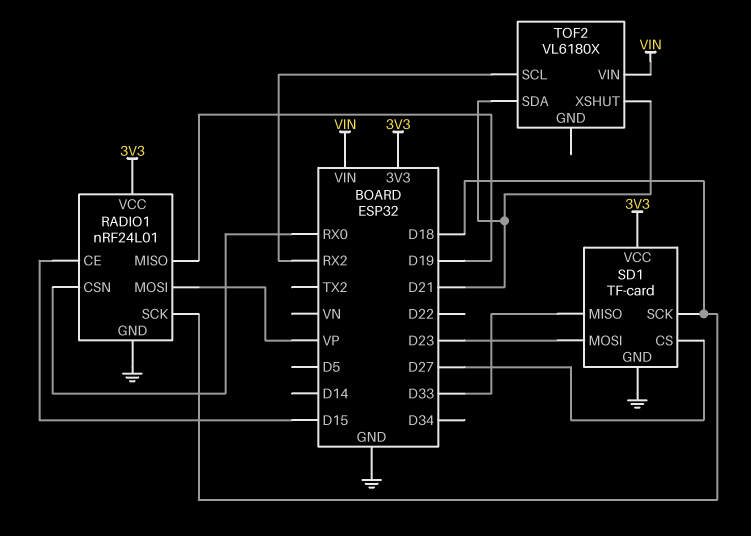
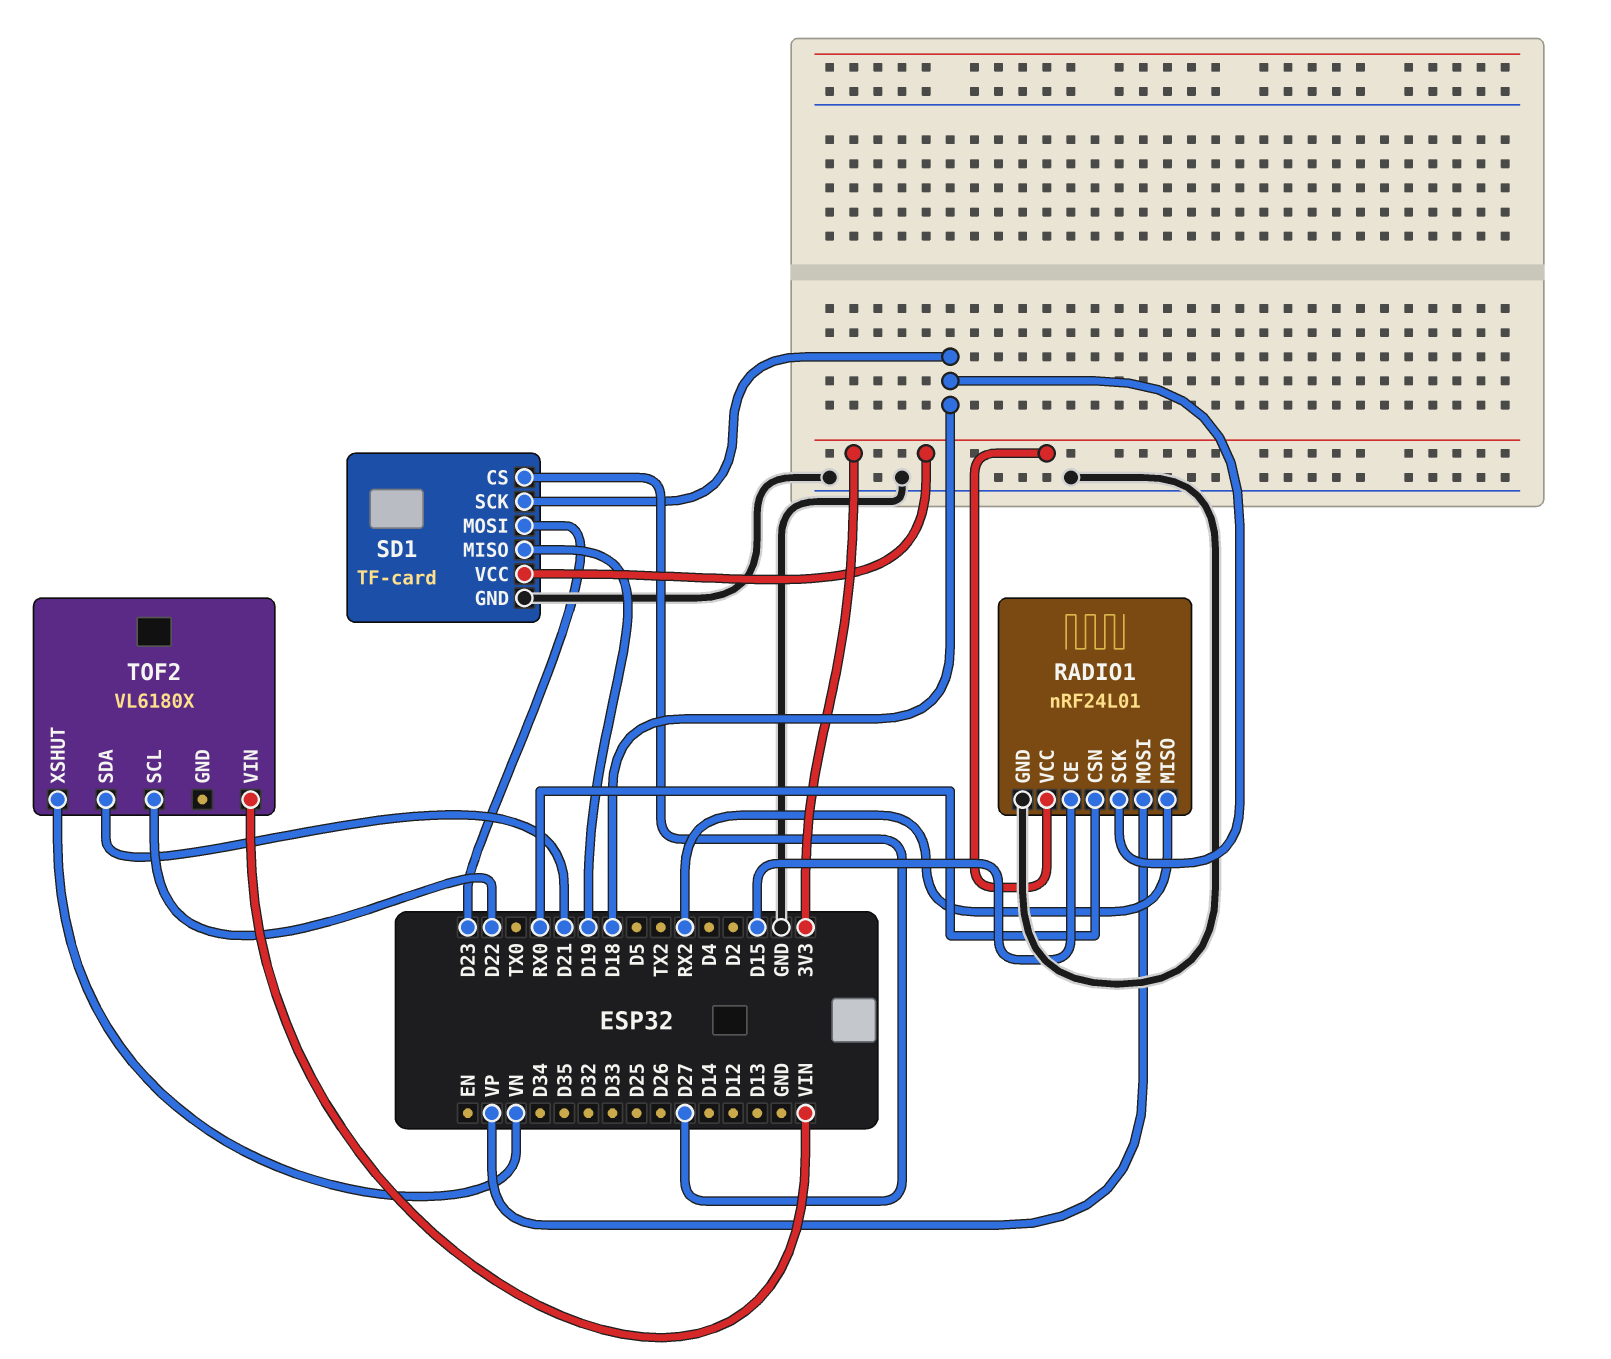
RADIO1 pin MISO: D19 -> RX2
SD1 pin MISO: D33 -> D19
TOF2 pin SCL: RX2 -> D22
TOF2 pin XSHUT: D21 -> VN

